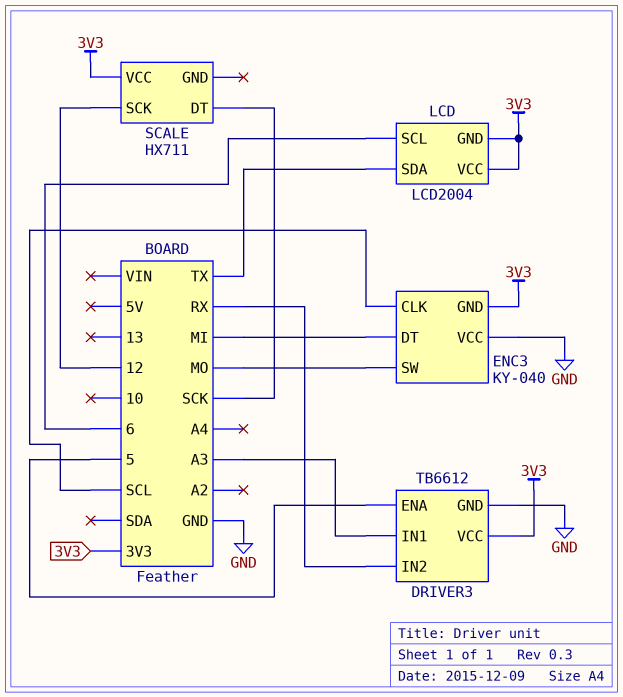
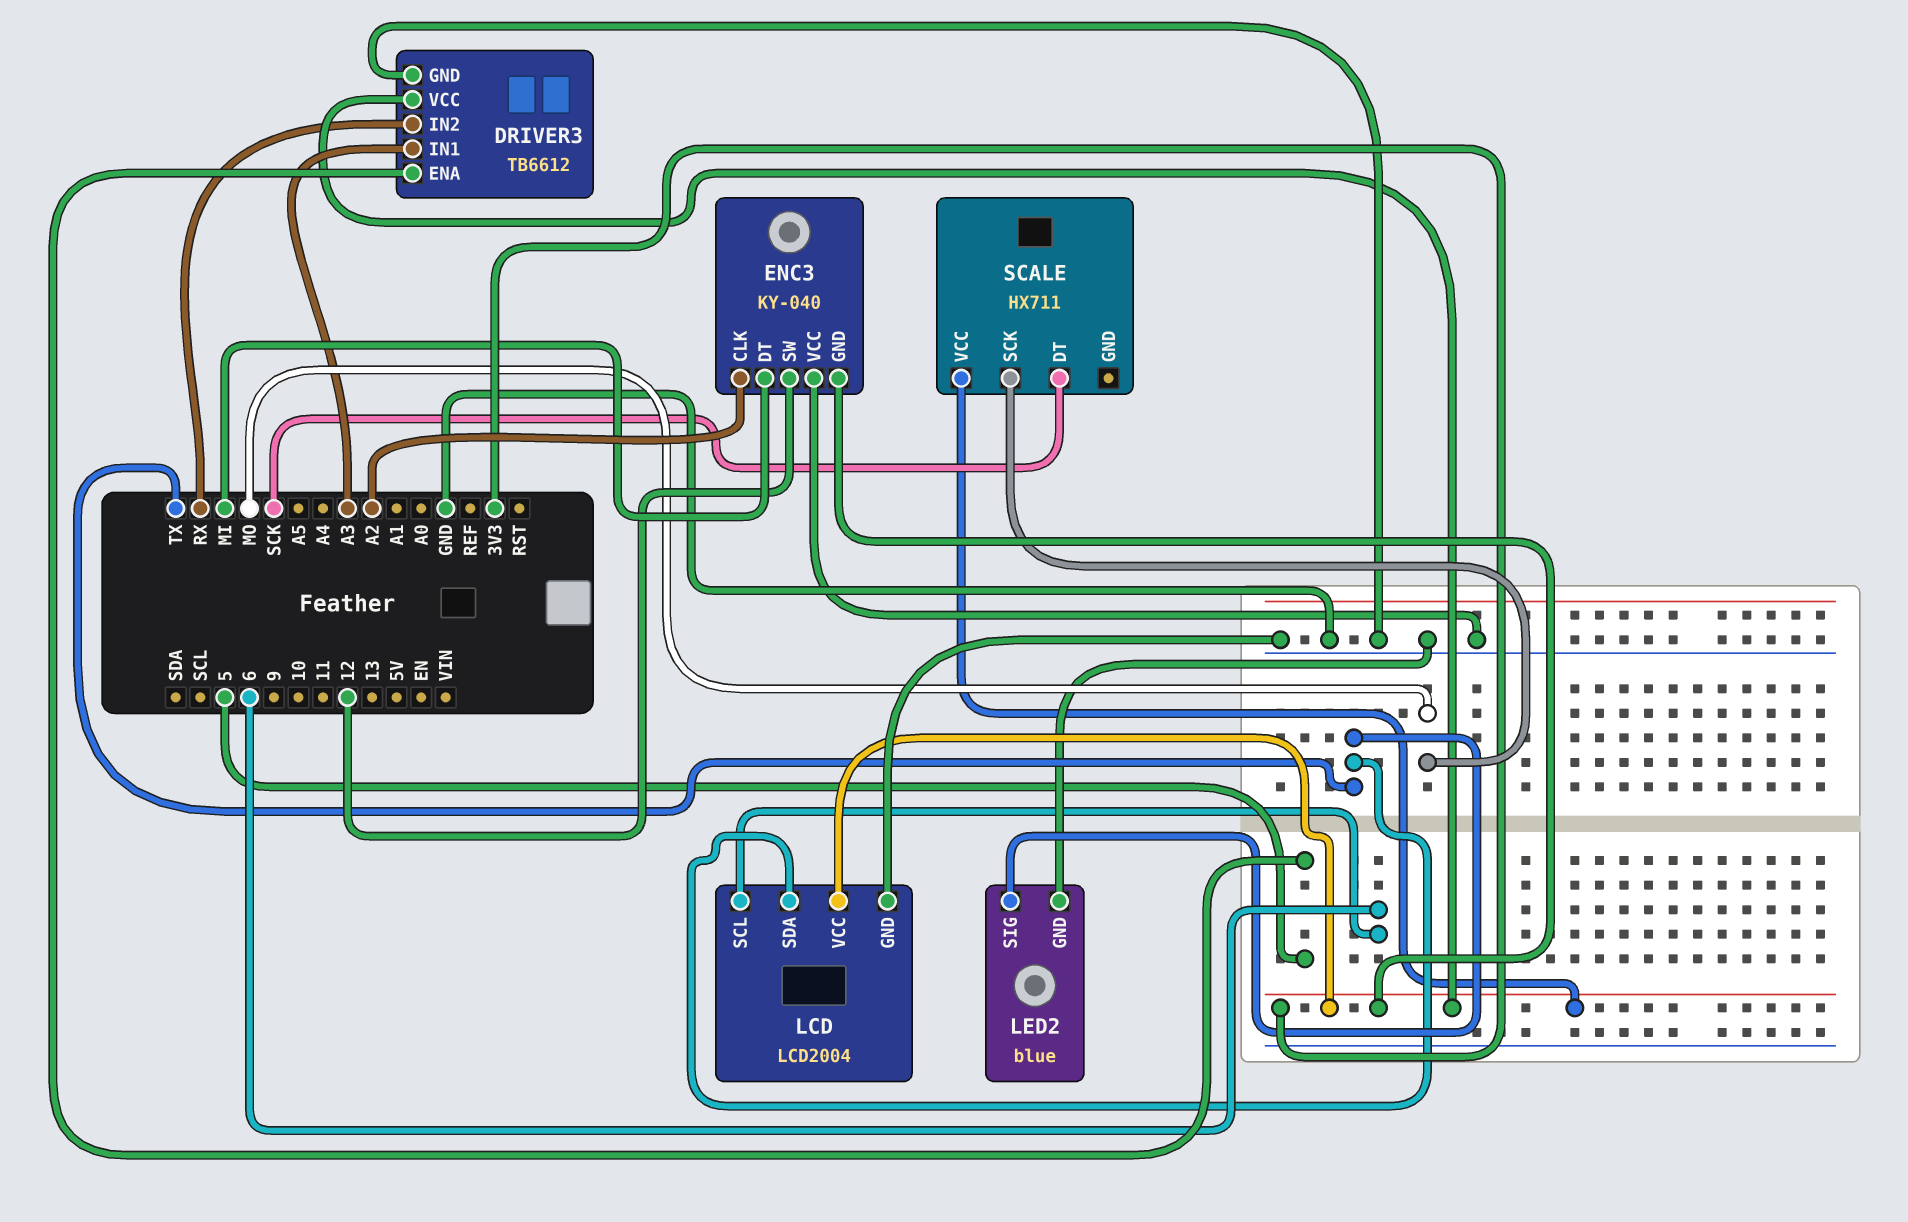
ENC3 pin CLK: SCL -> A2
ENC3 pin SW: MO -> 12
LCD pin GND: 3V3 -> GND
LED2: none -> blue
LED2 pin GND: none -> GND
LED2 pin SIG: none -> TX
SCALE pin SCK: 12 -> MO

